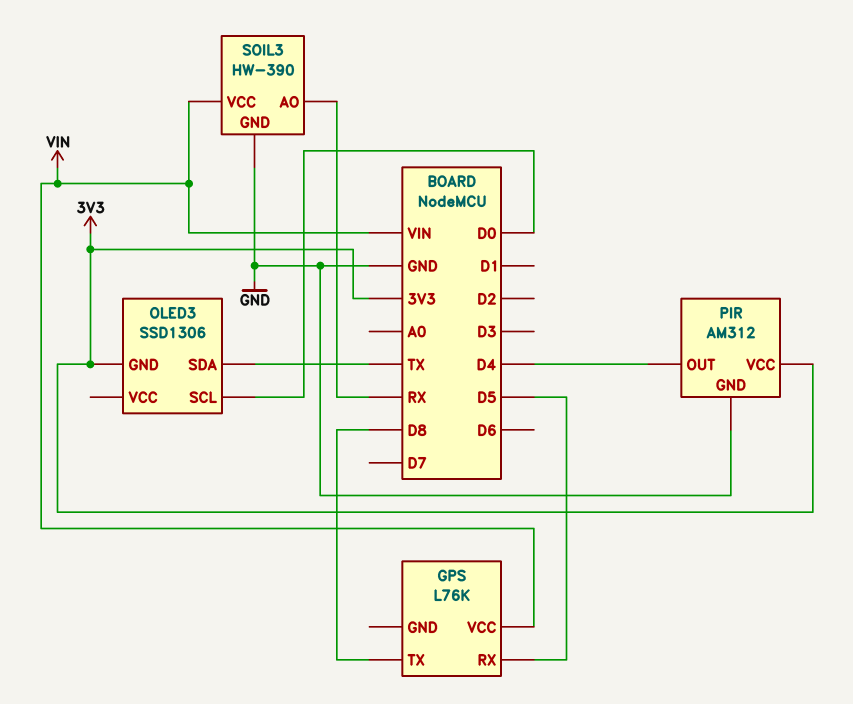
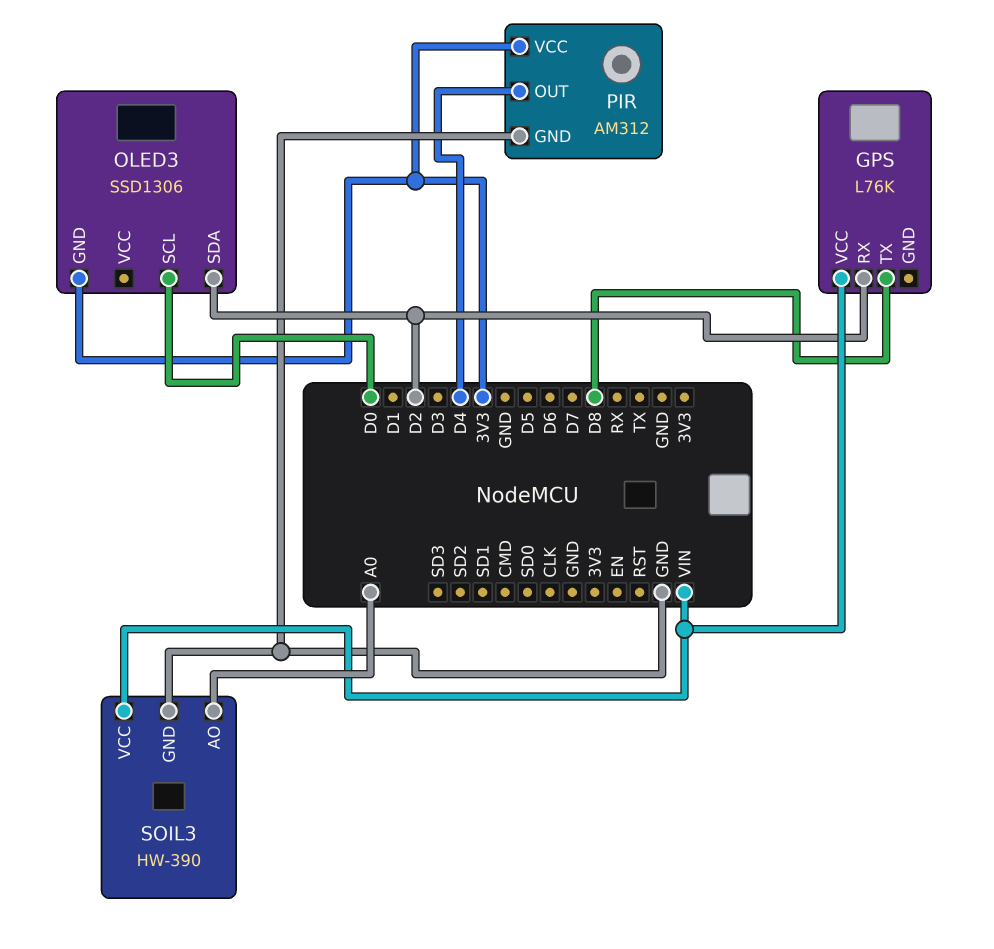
GPS pin RX: D5 -> D2
OLED3 pin SDA: TX -> D2
SOIL3 pin AO: RX -> A0

